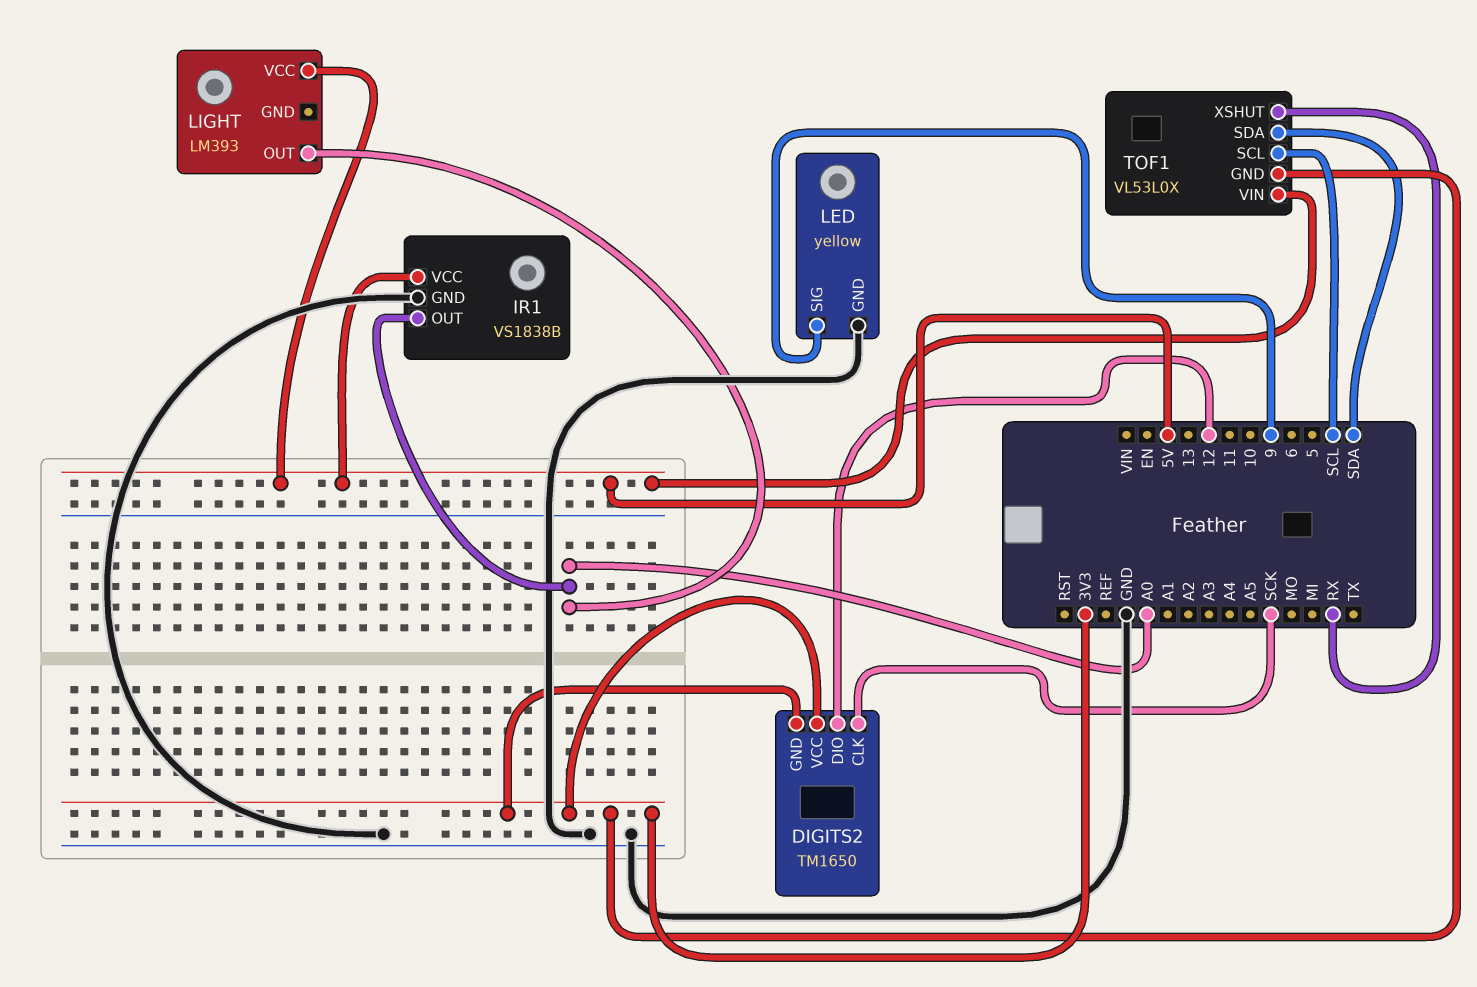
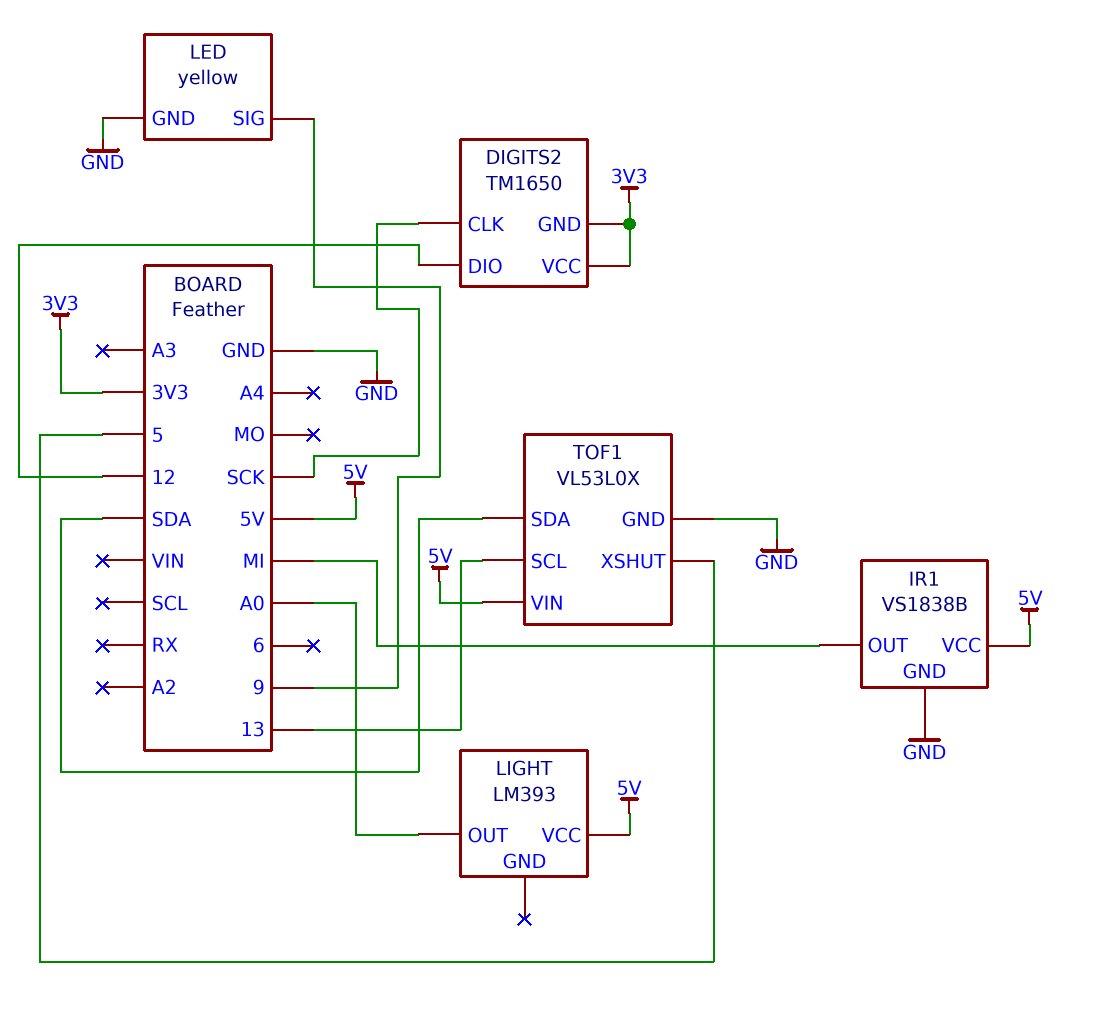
IR1 pin OUT: A0 -> MI
TOF1 pin GND: 3V3 -> GND
TOF1 pin SCL: SCL -> 13
TOF1 pin XSHUT: RX -> 5

